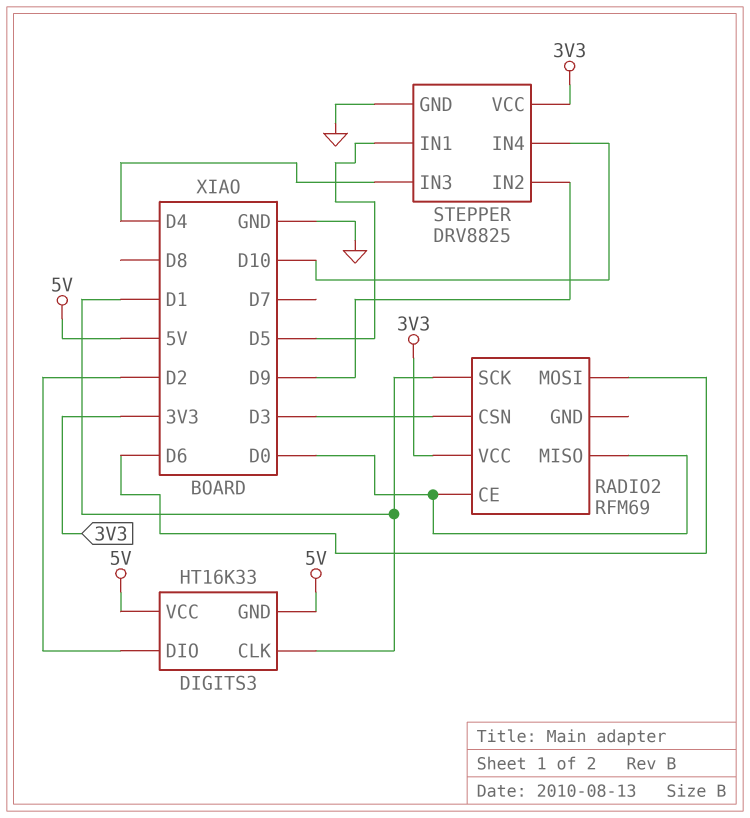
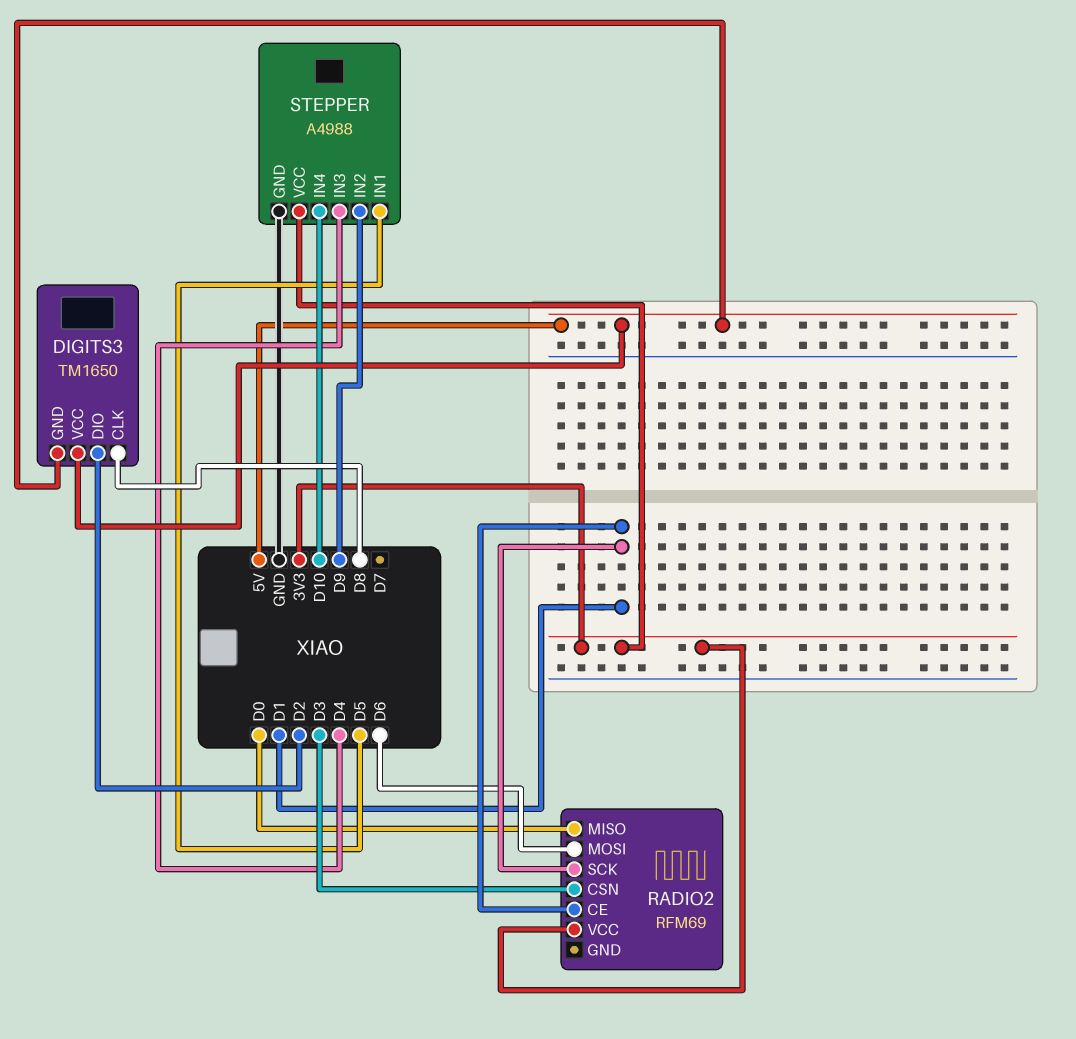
DIGITS3: HT16K33 -> TM1650
DIGITS3 pin CLK: D1 -> D8
RADIO2 pin CE: D0 -> D1
STEPPER: DRV8825 -> A4988

